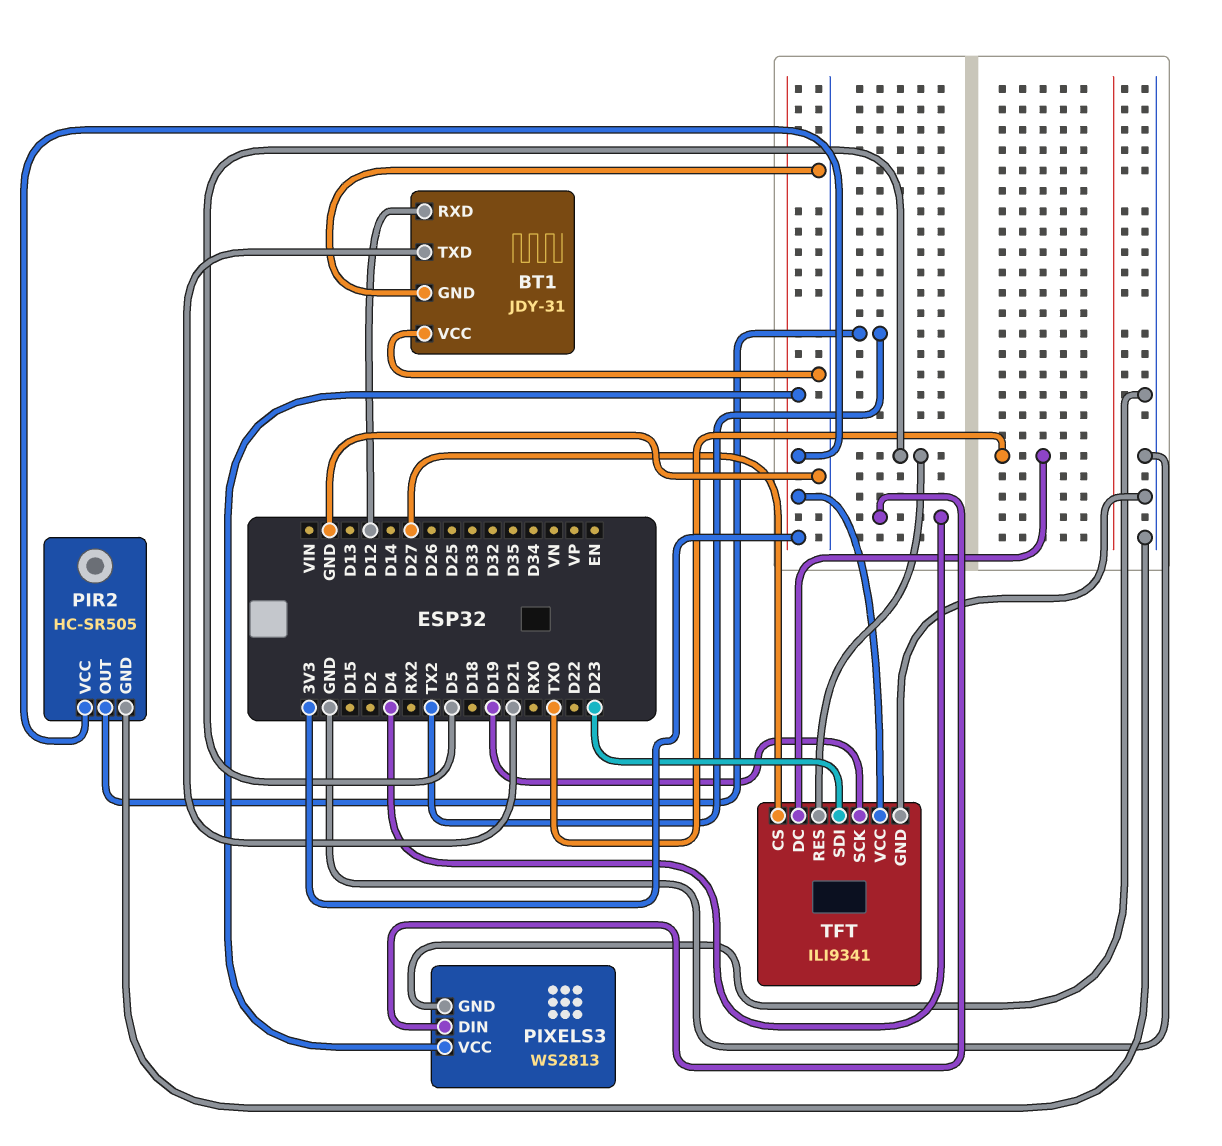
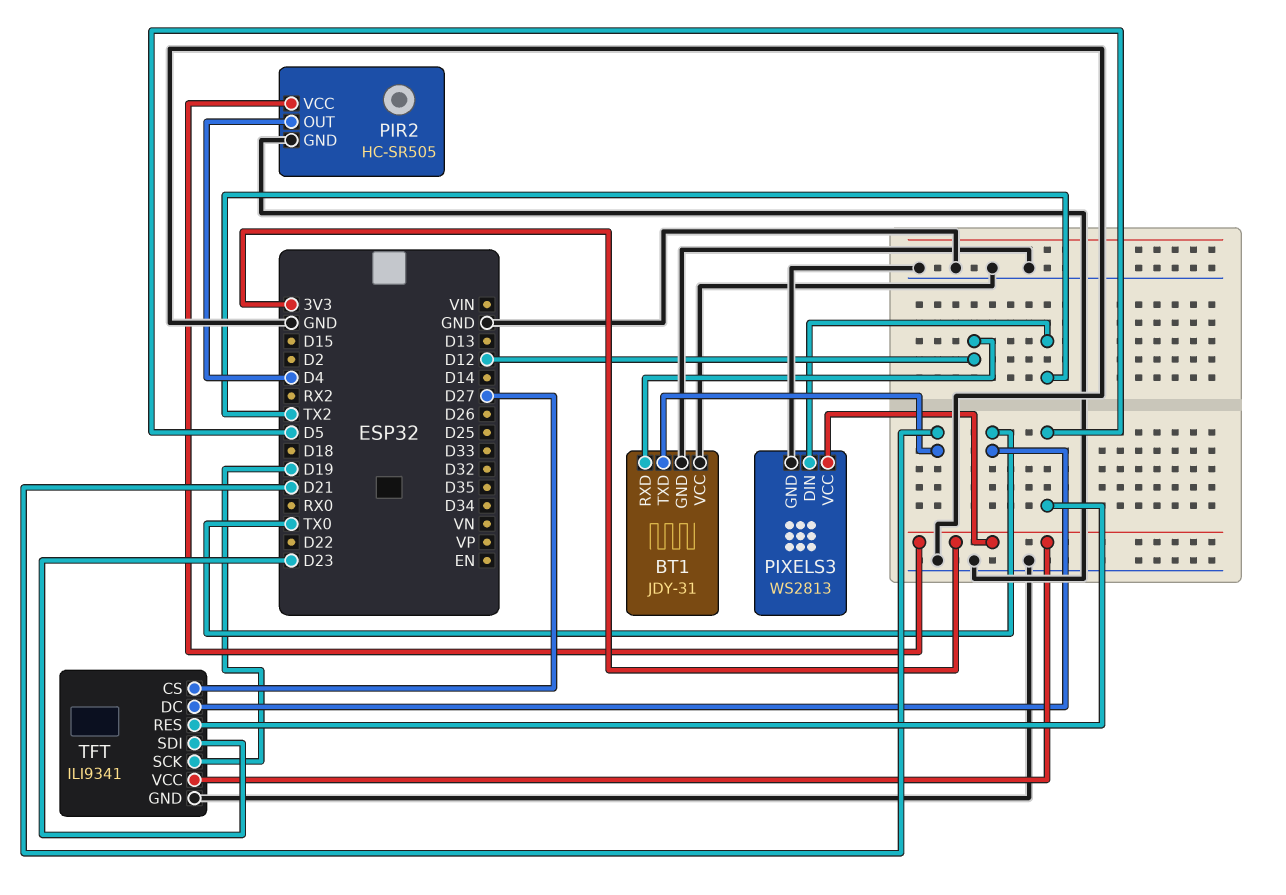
PIR2 pin OUT: TX2 -> D4
PIXELS3 pin DIN: D4 -> TX2

